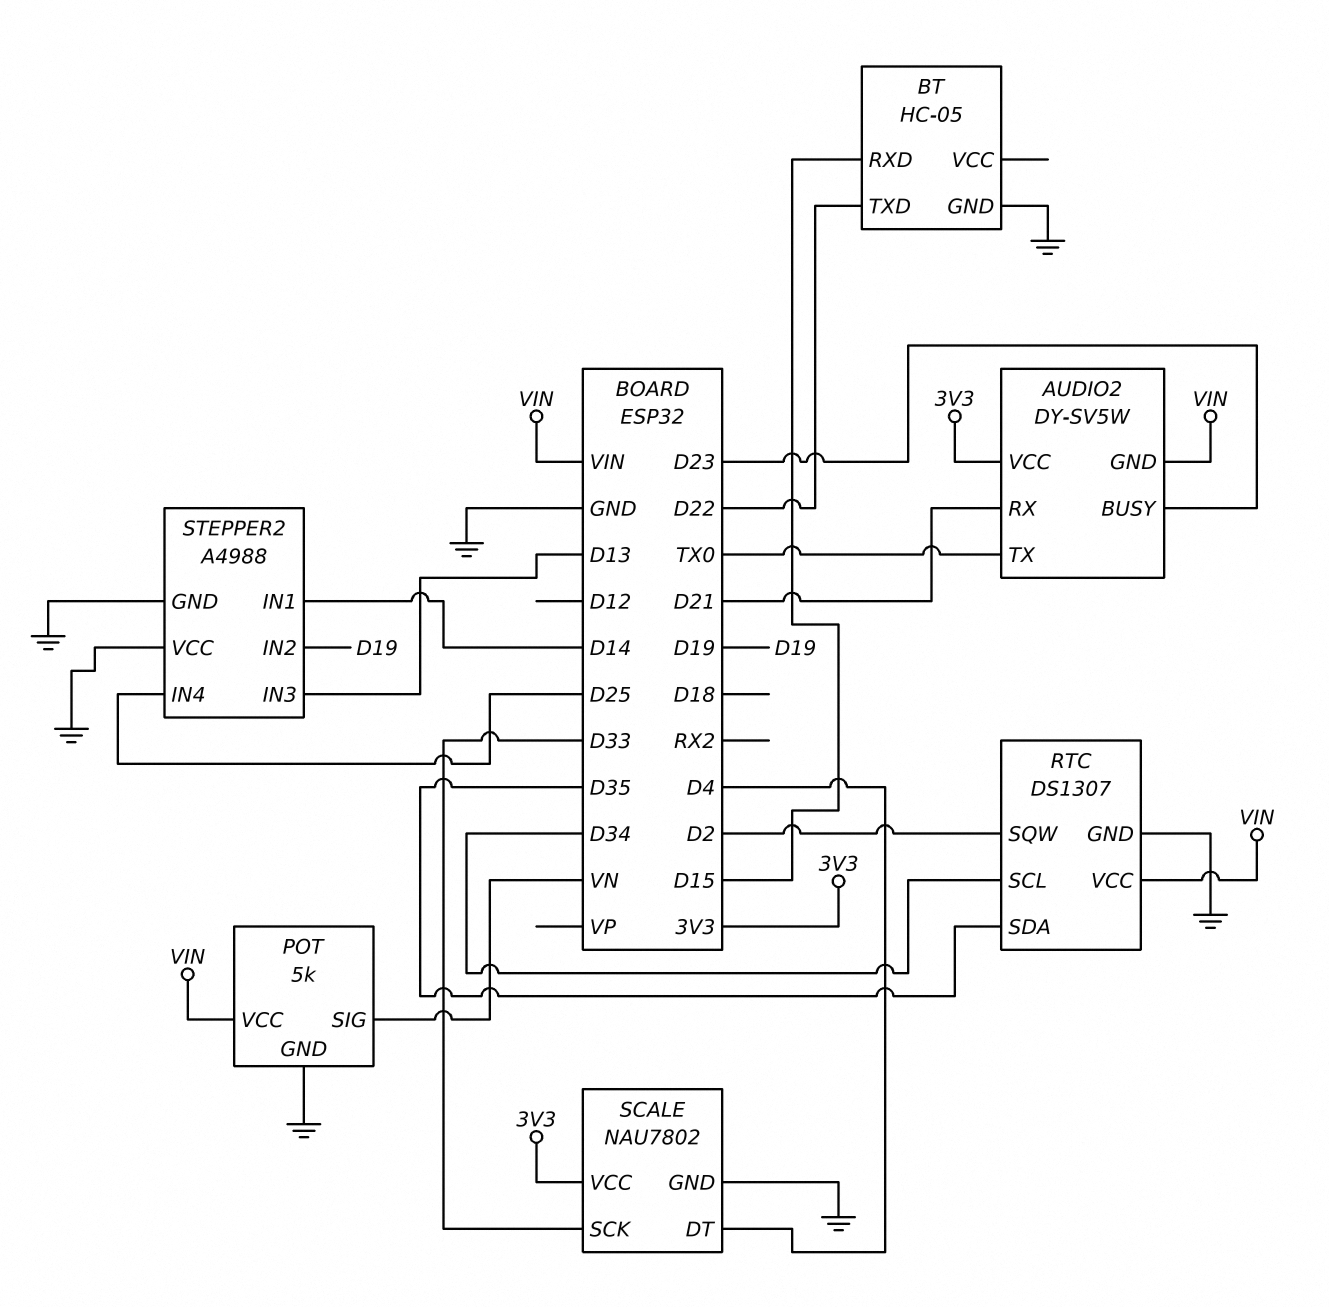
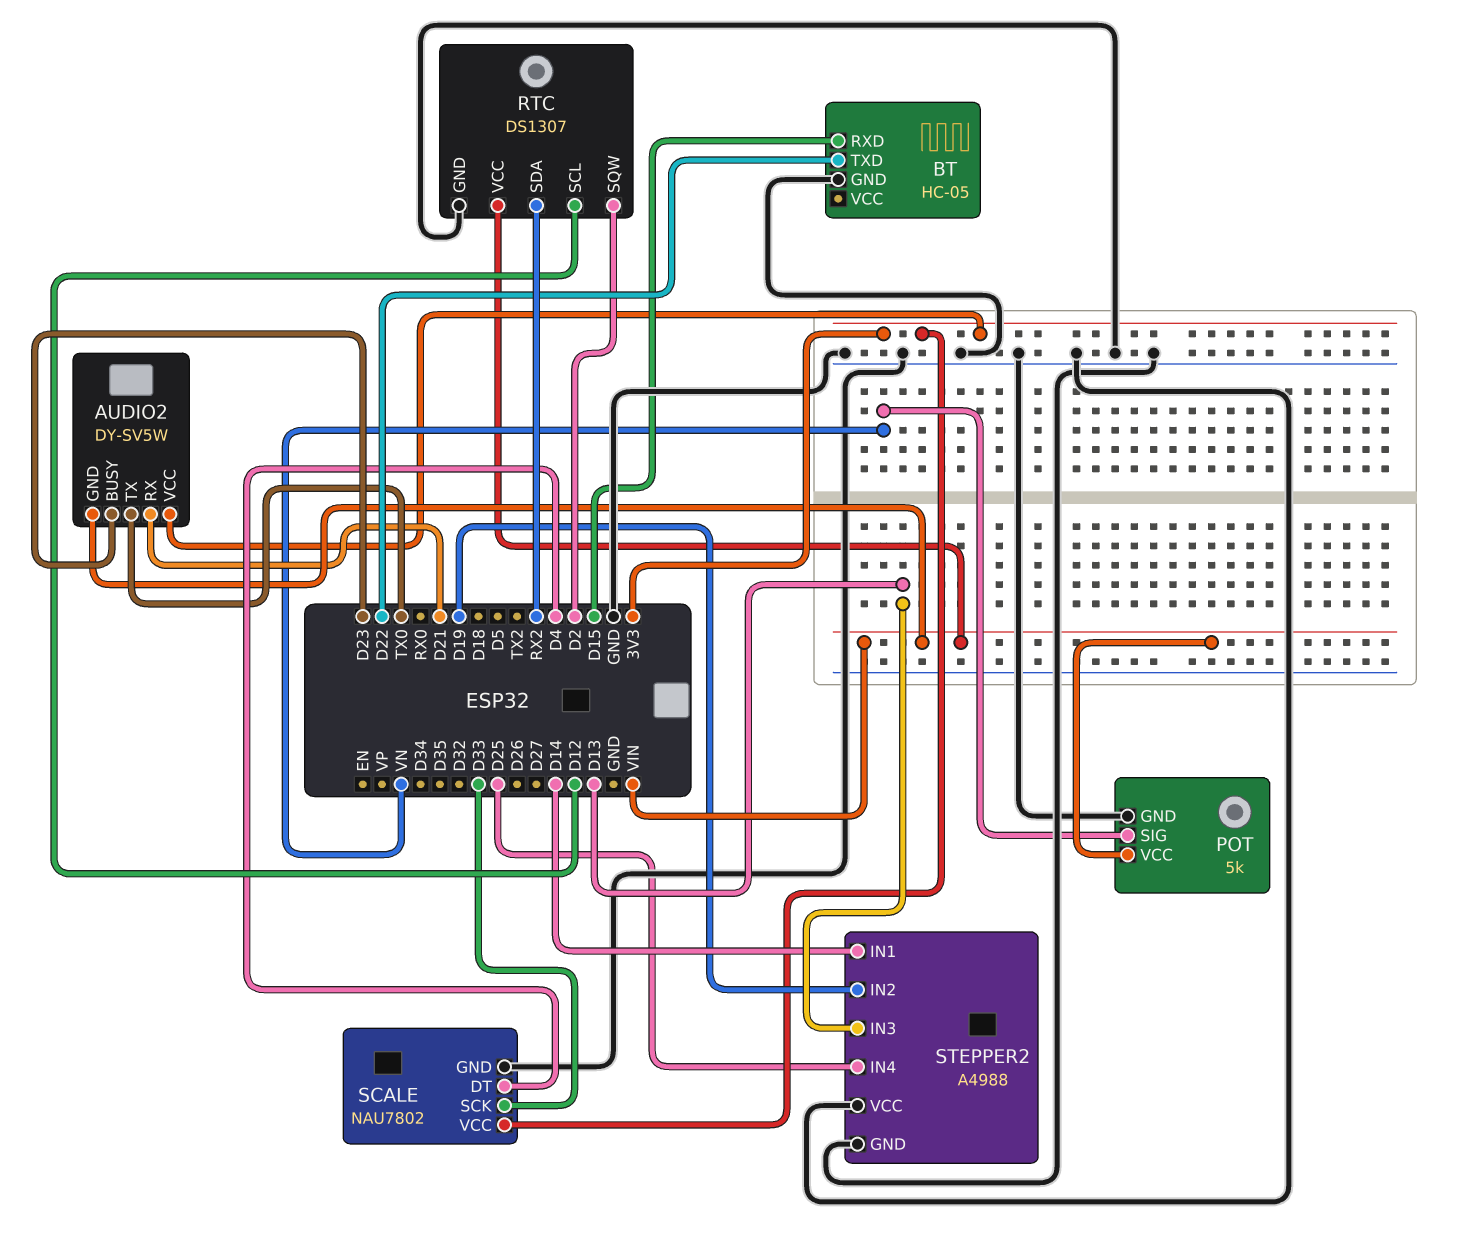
RTC pin SCL: D34 -> D12
RTC pin SDA: D35 -> RX2

